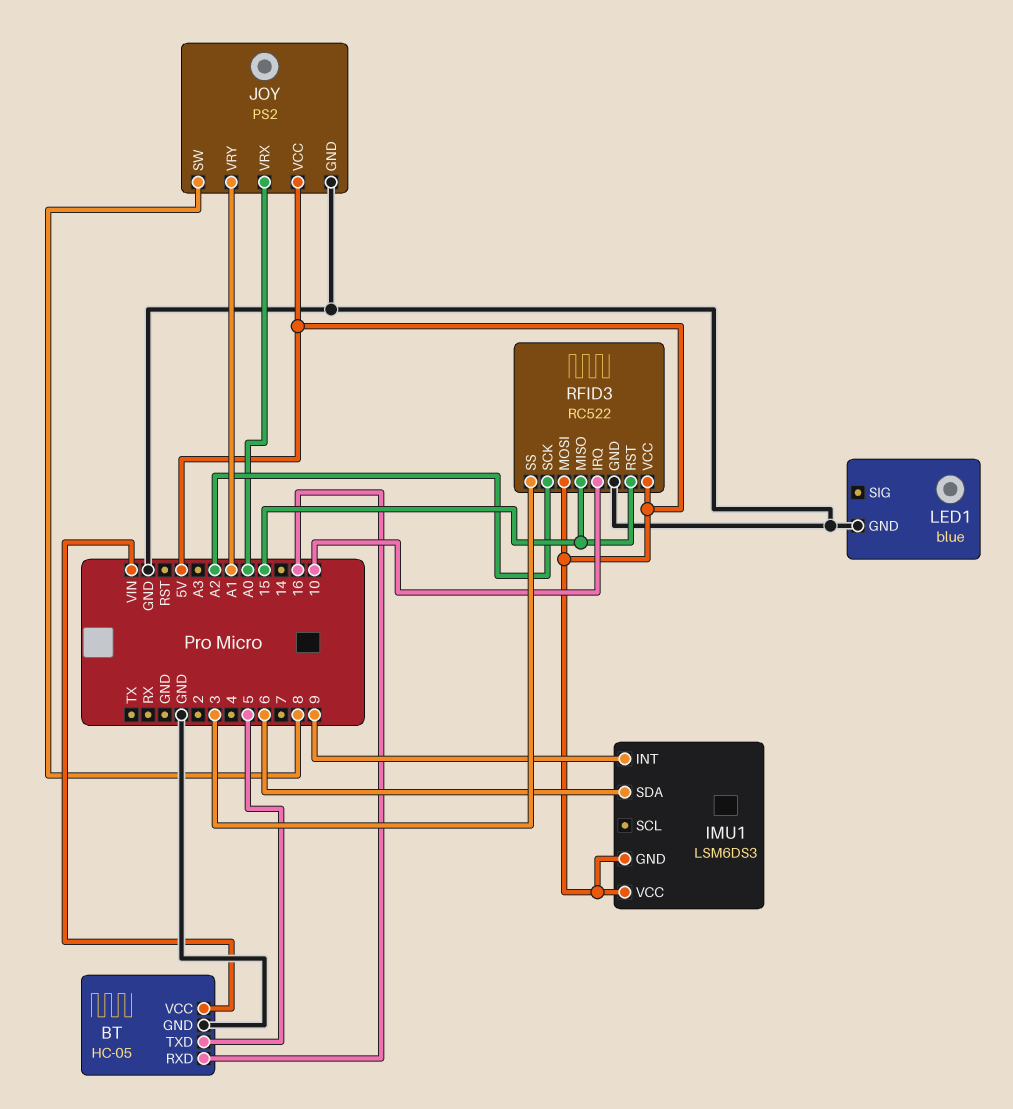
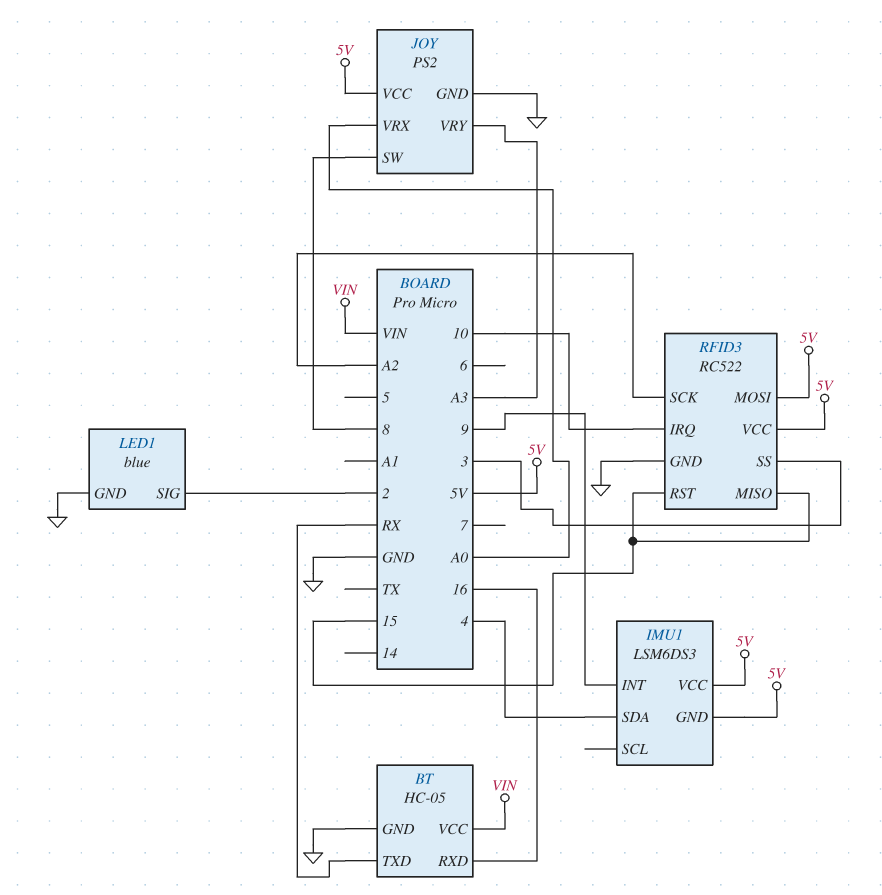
BT pin TXD: 5 -> RX
IMU1 pin SDA: 6 -> 4
JOY pin VRY: A1 -> A3
LED1 pin SIG: none -> 2

